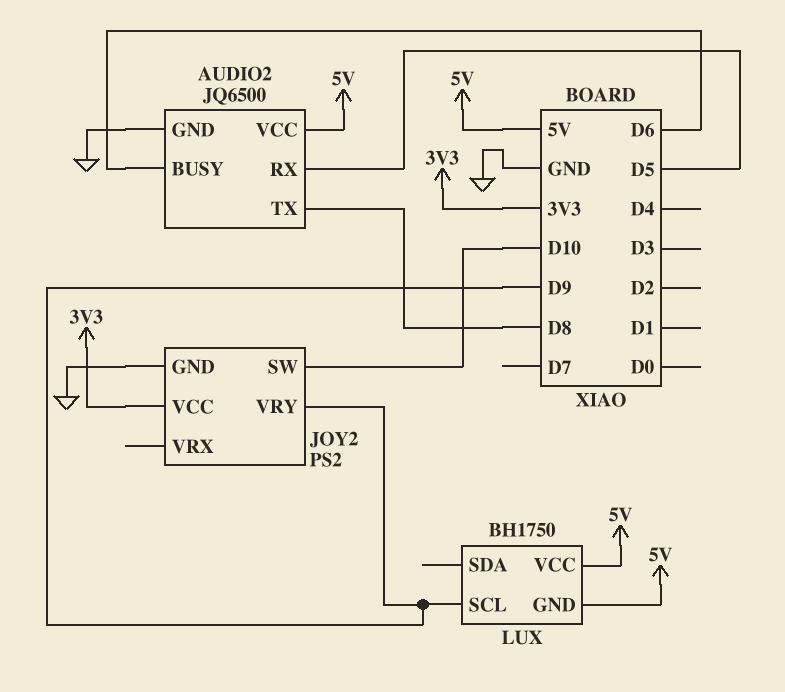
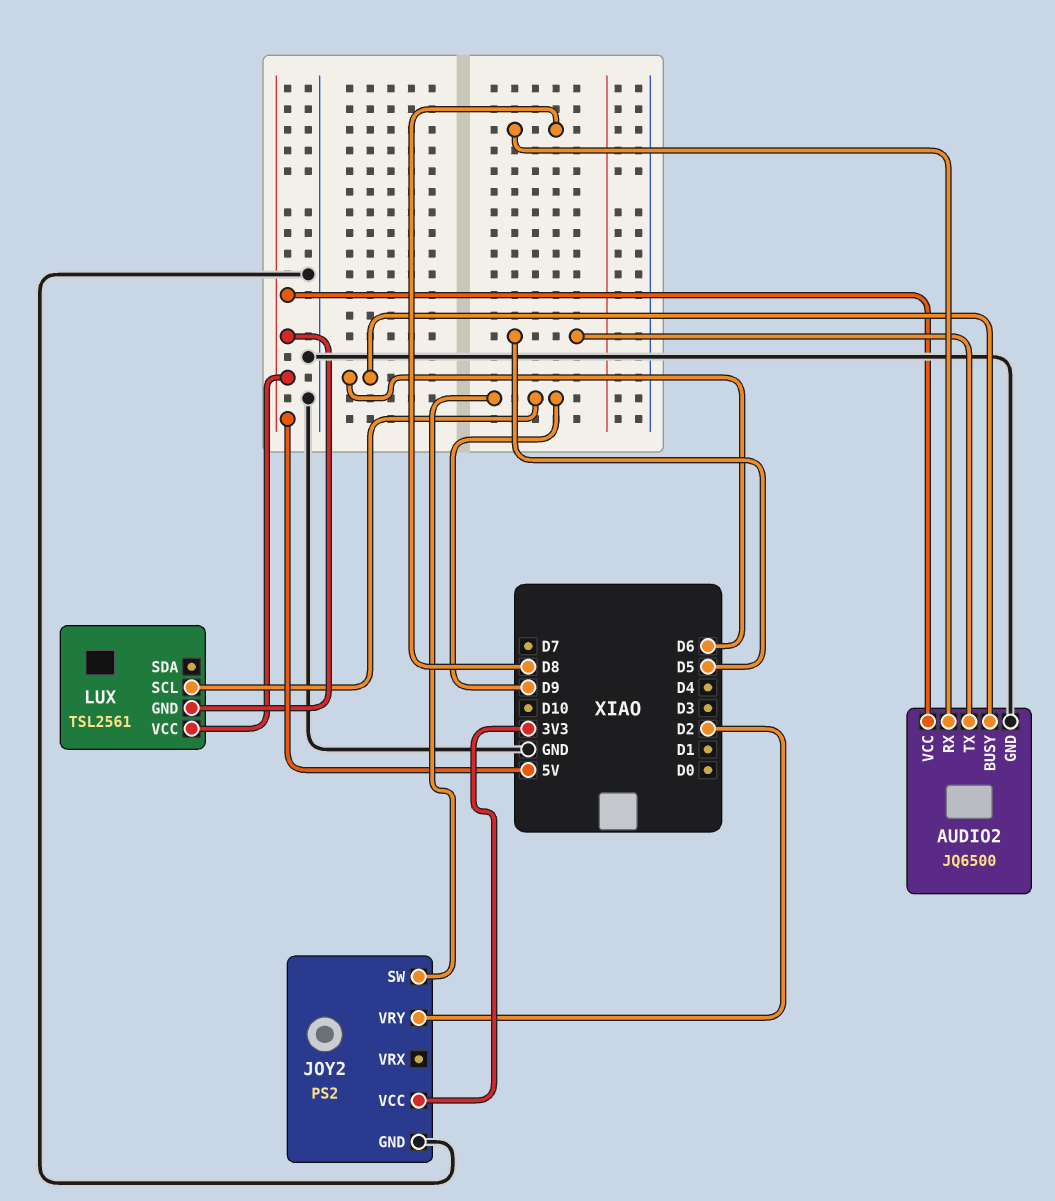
AUDIO2 pin RX: D5 -> D8
AUDIO2 pin TX: D8 -> D5
JOY2 pin SW: D10 -> D9
JOY2 pin VRY: D9 -> D2
LUX: BH1750 -> TSL2561

